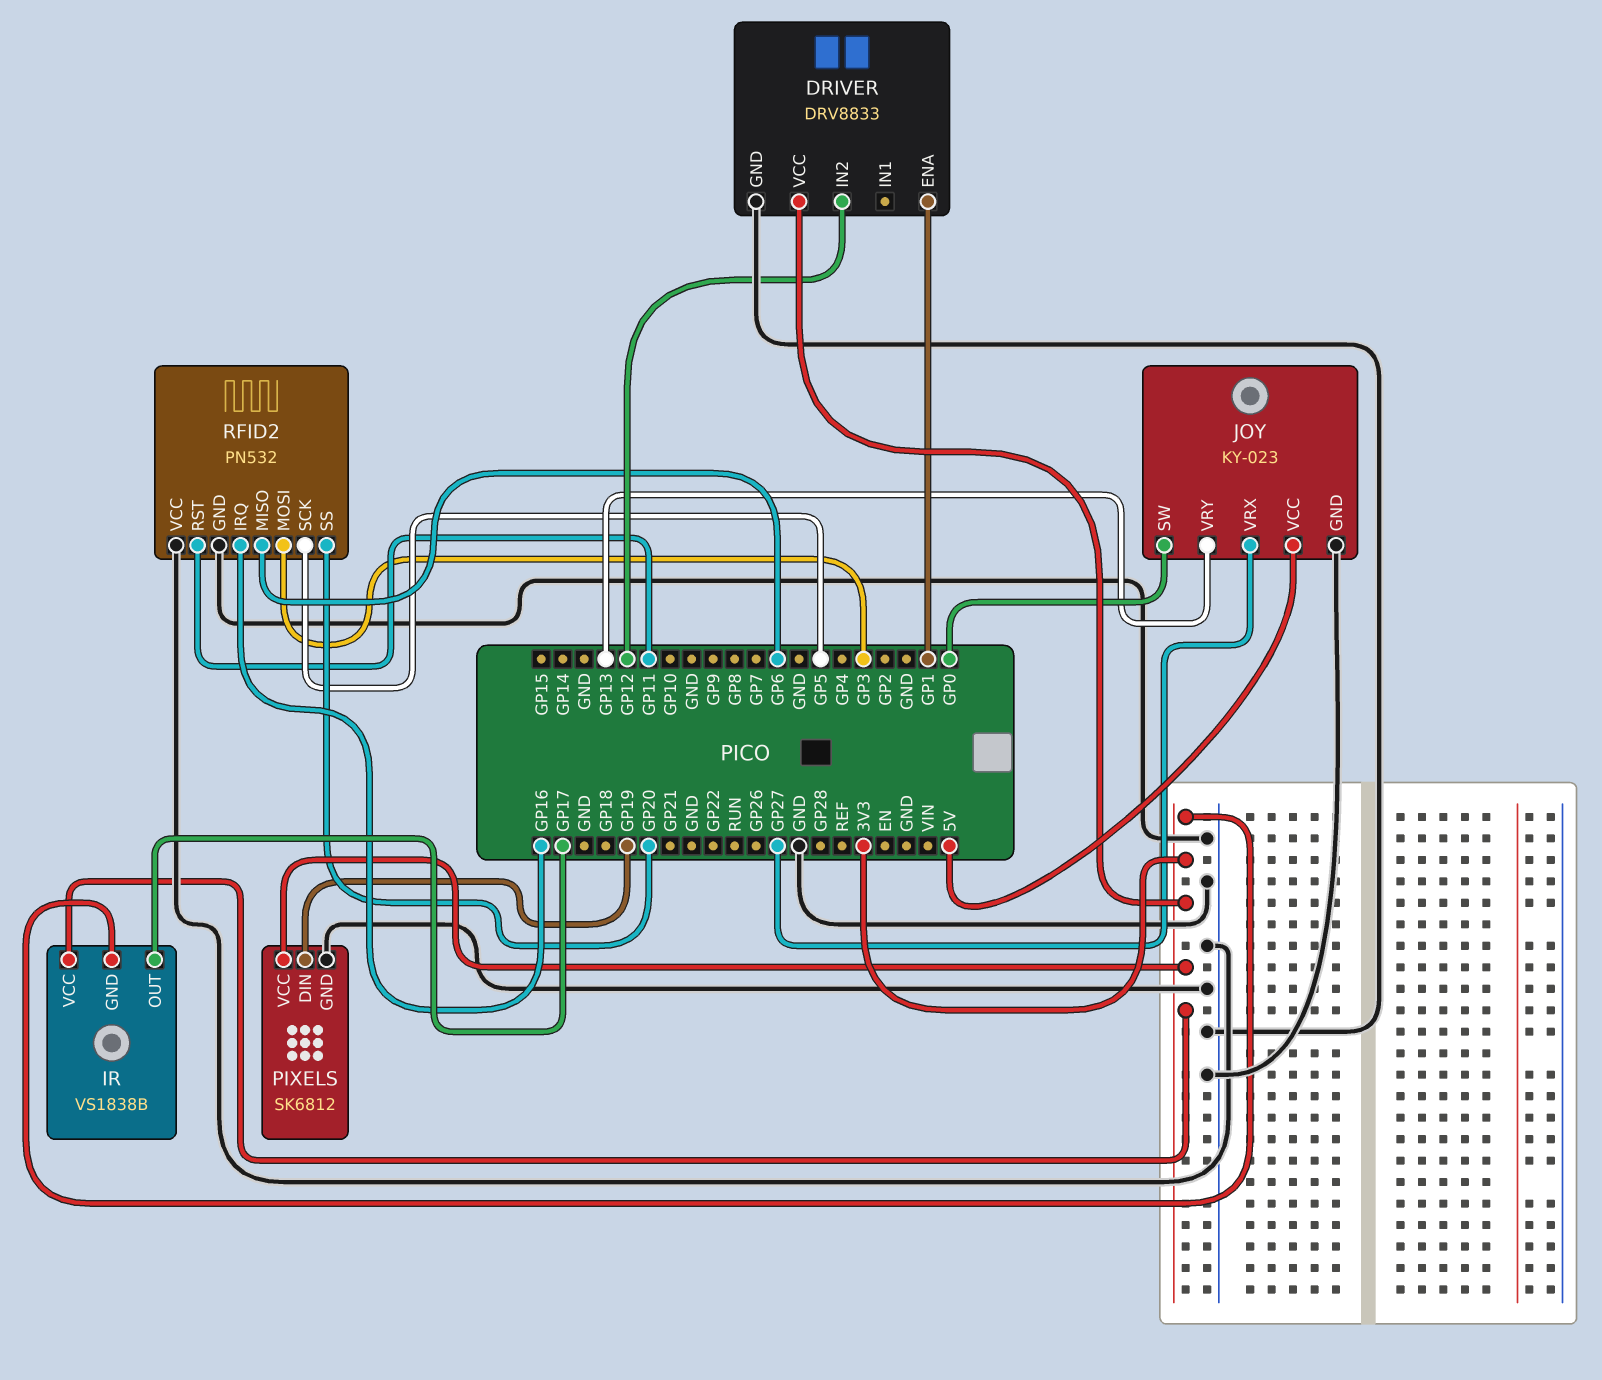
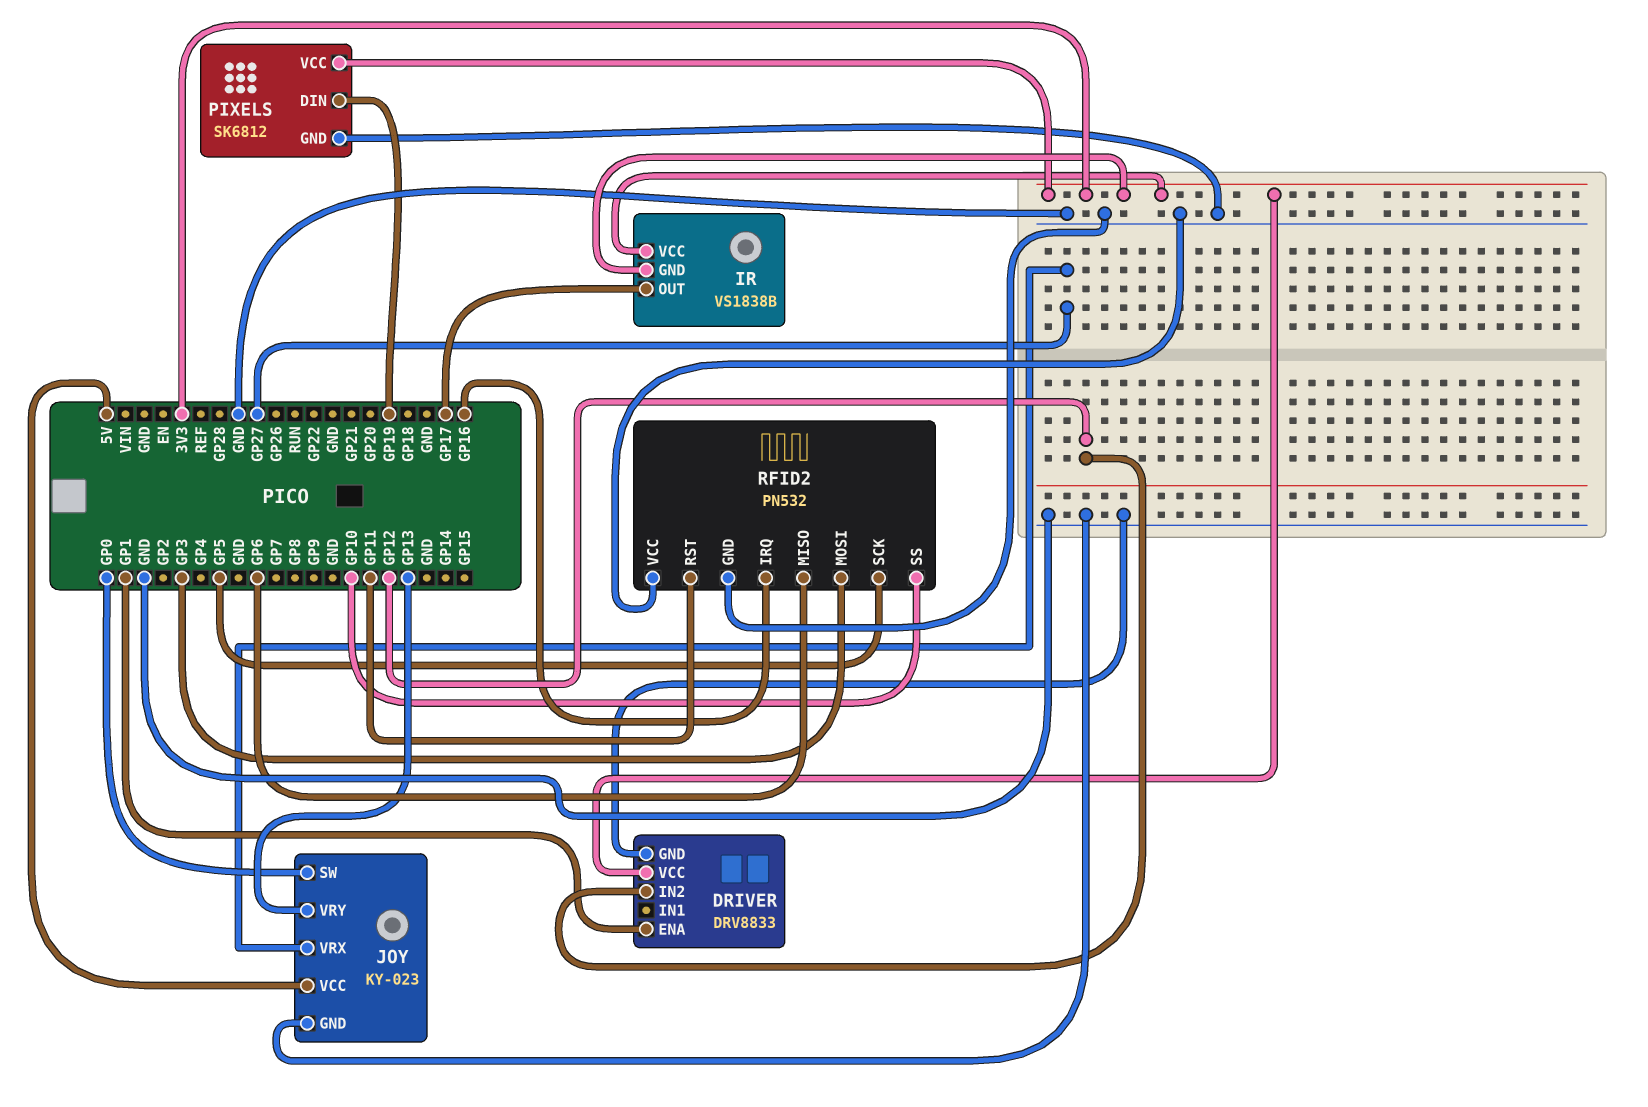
RFID2 pin SS: GP20 -> GP10

